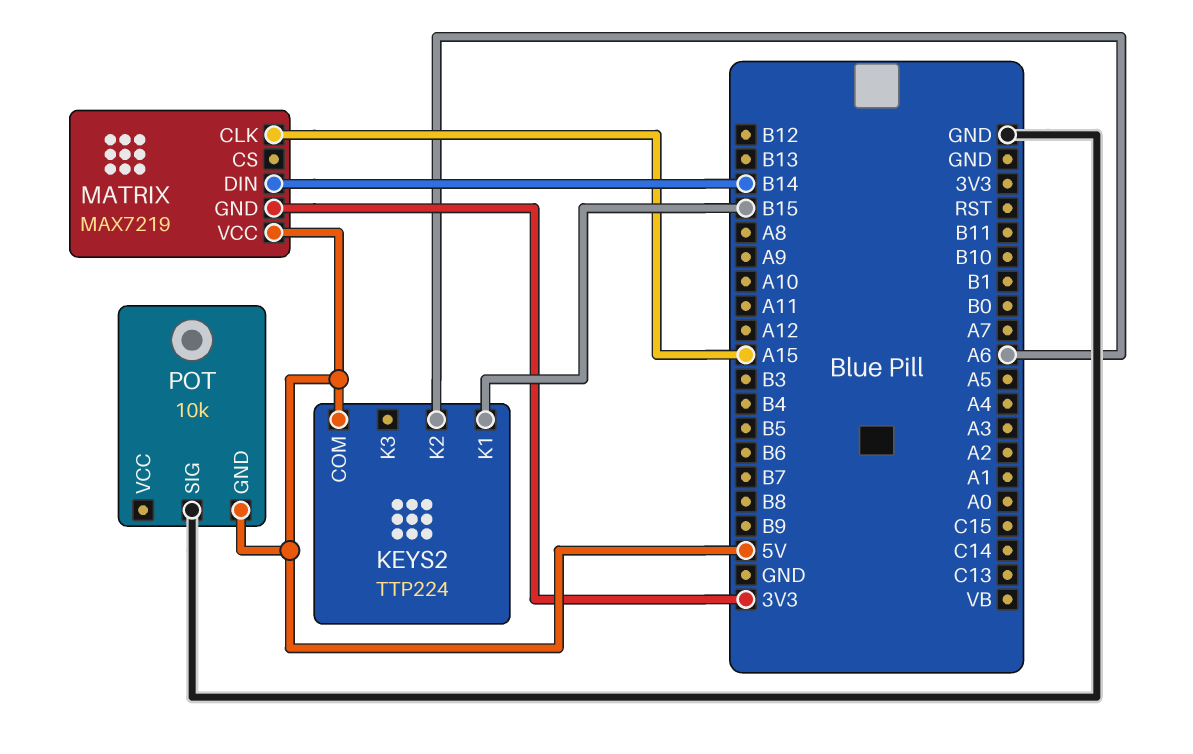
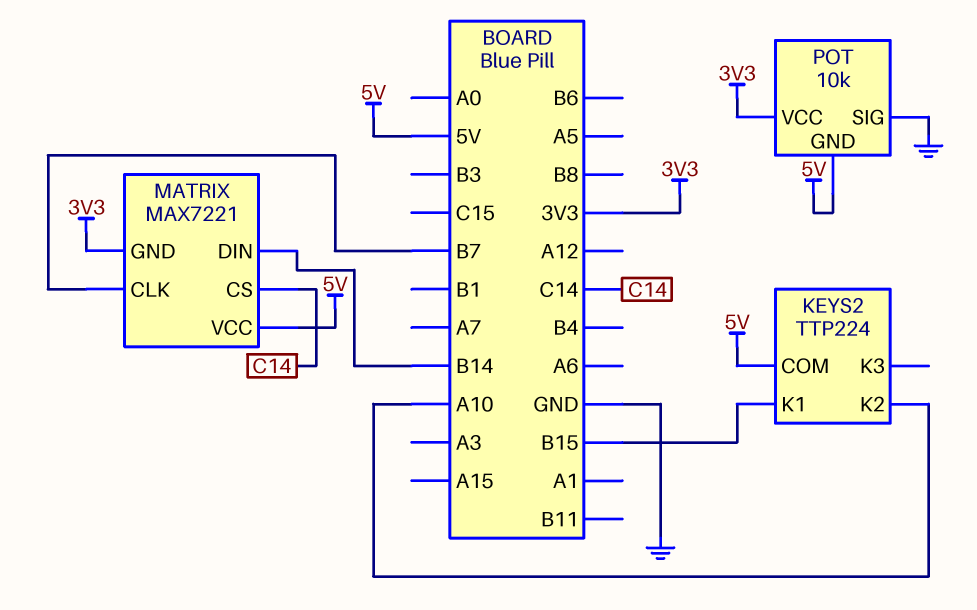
KEYS2 pin K2: A6 -> A10
MATRIX: MAX7219 -> MAX7221
MATRIX pin CLK: A15 -> B7
MATRIX pin CS: none -> C14
POT pin VCC: none -> 3V3

